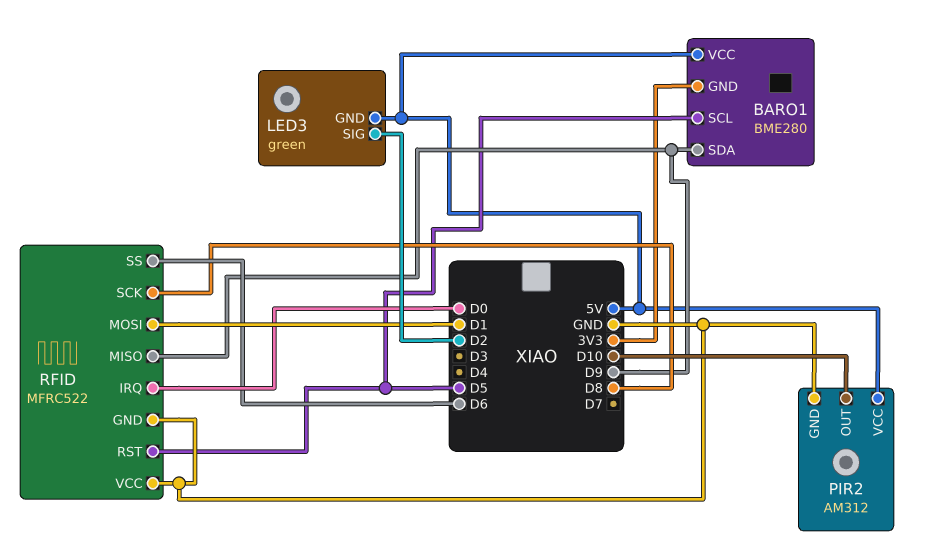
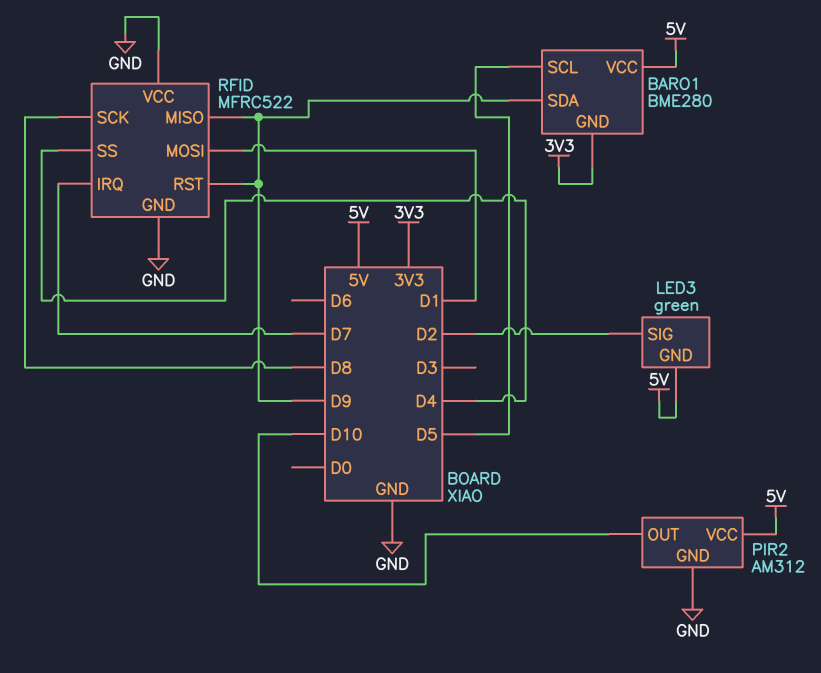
RFID pin IRQ: D0 -> D7
RFID pin RST: D5 -> D9
RFID pin SS: D6 -> D4

